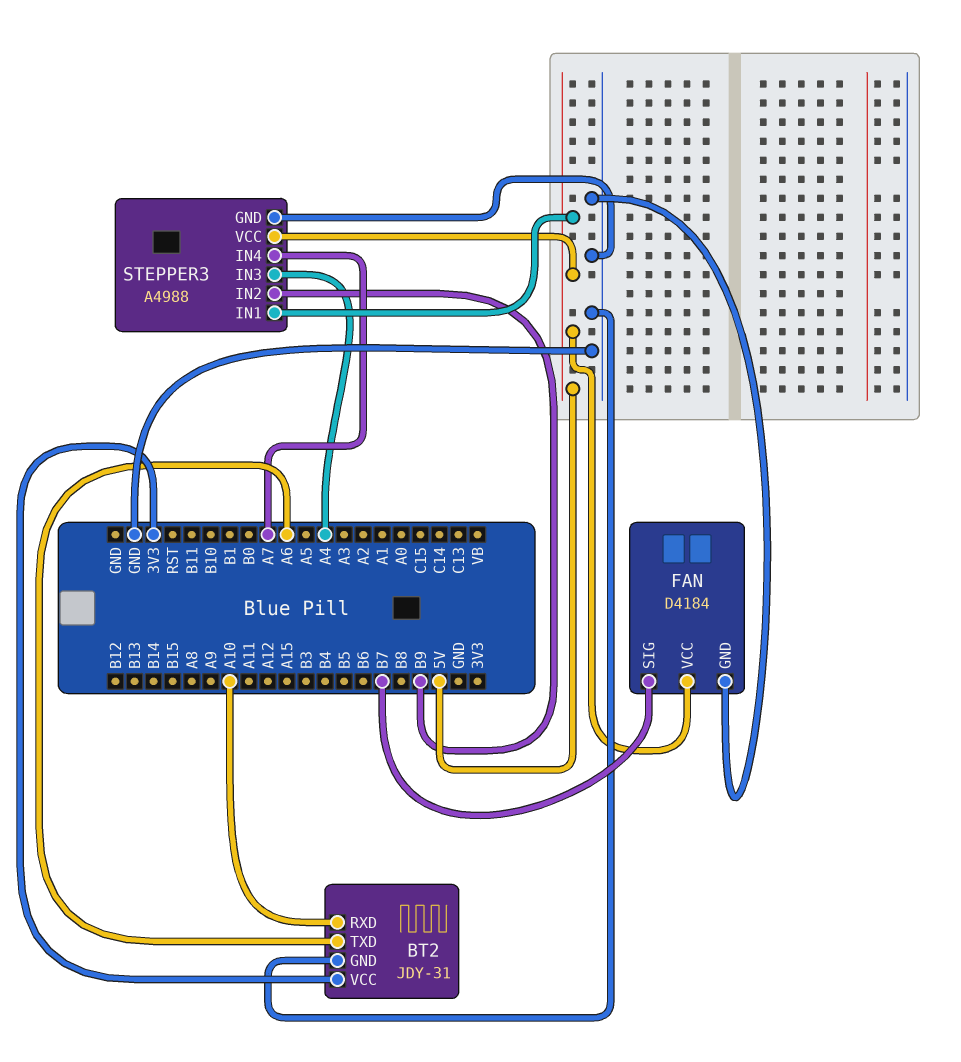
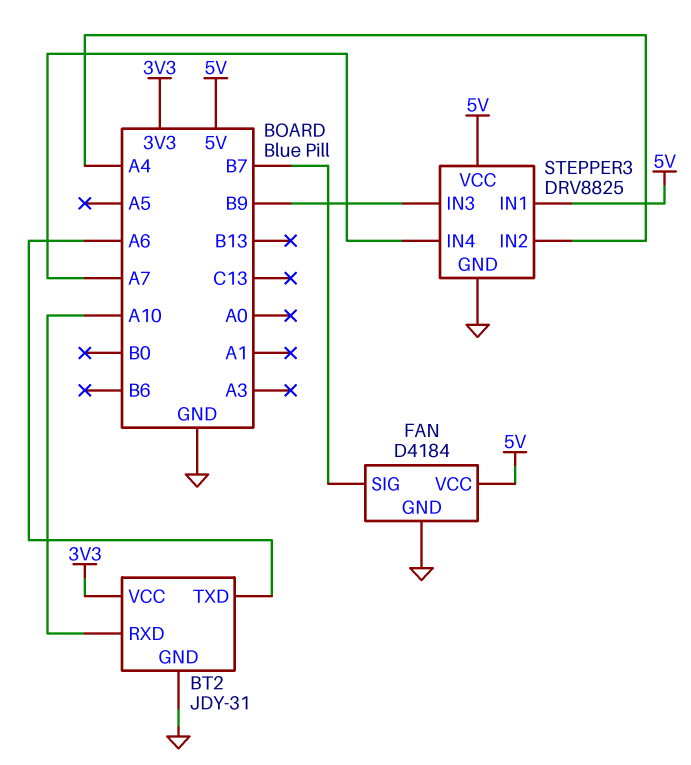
STEPPER3: A4988 -> DRV8825
STEPPER3 pin IN2: B9 -> A4
STEPPER3 pin IN3: A4 -> B9

